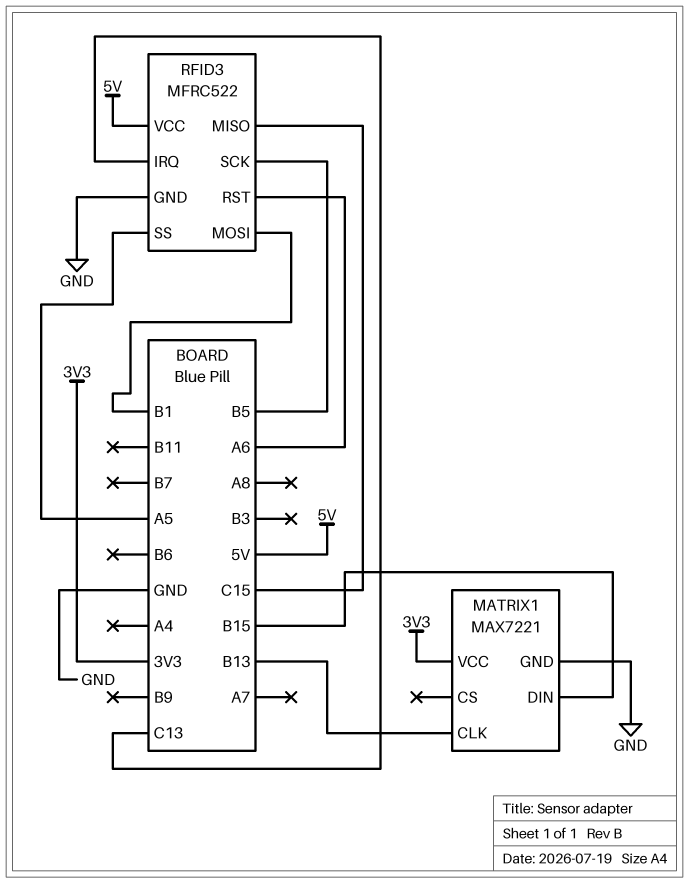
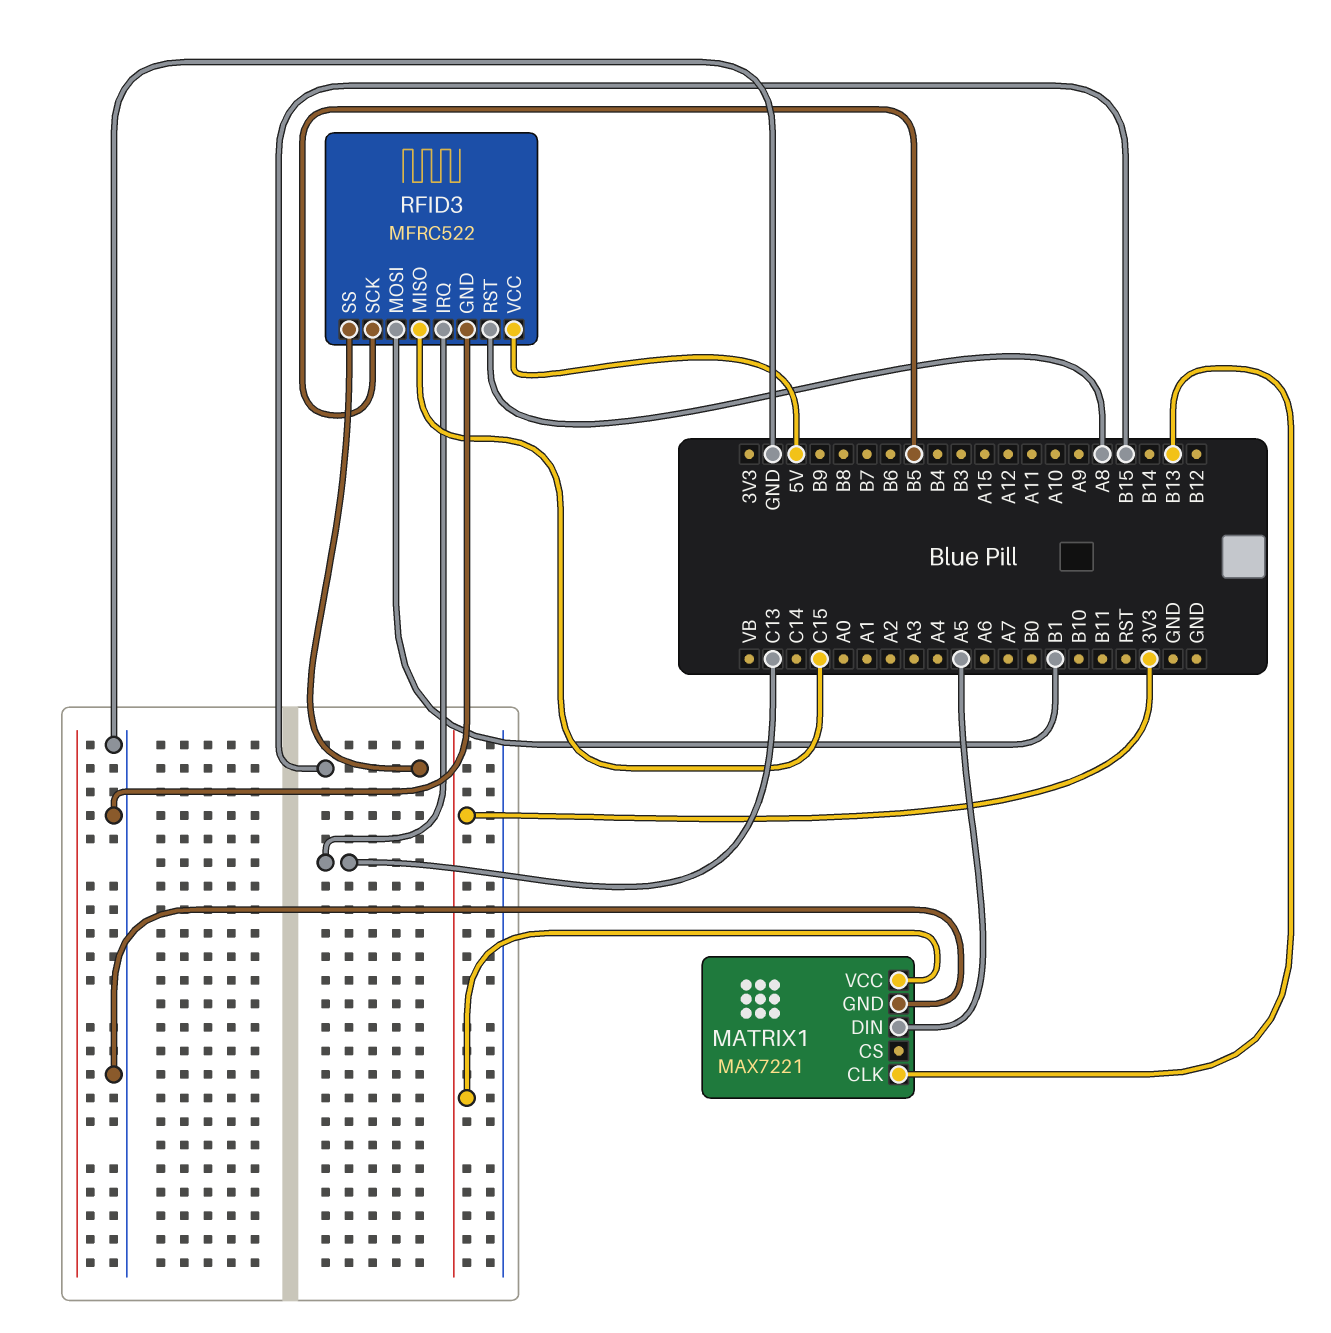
MATRIX1 pin DIN: B15 -> A5
RFID3 pin RST: A6 -> A8
RFID3 pin SS: A5 -> B15

